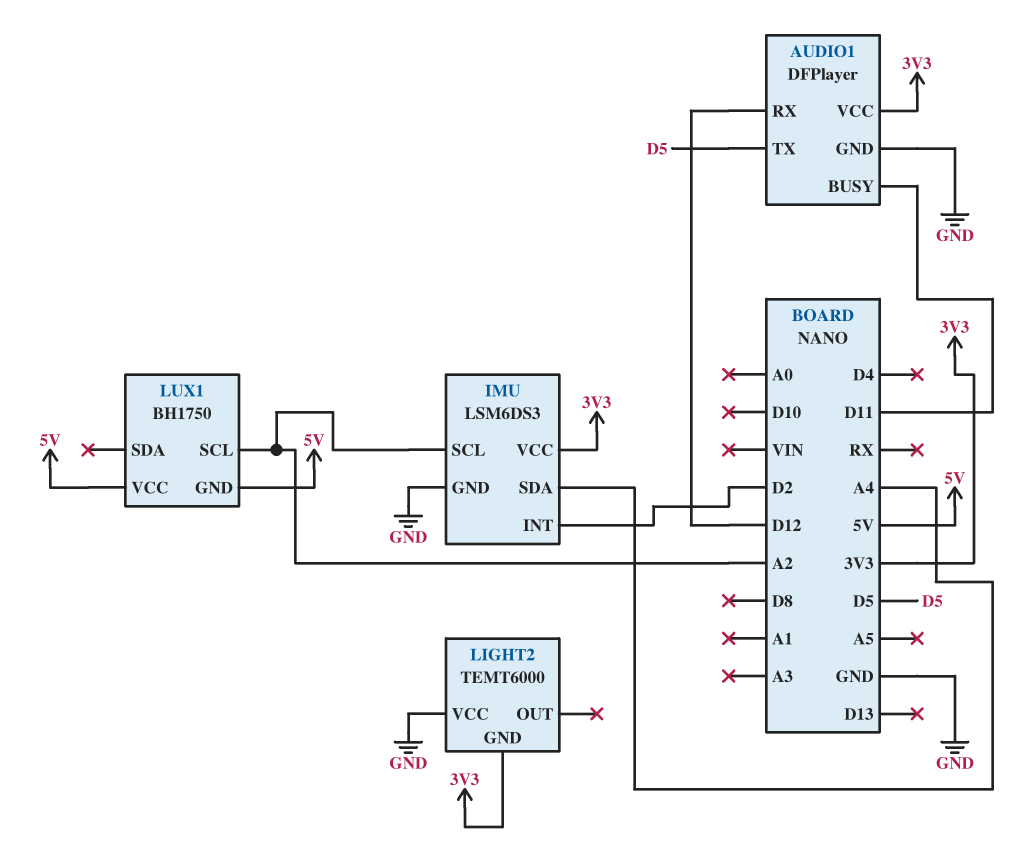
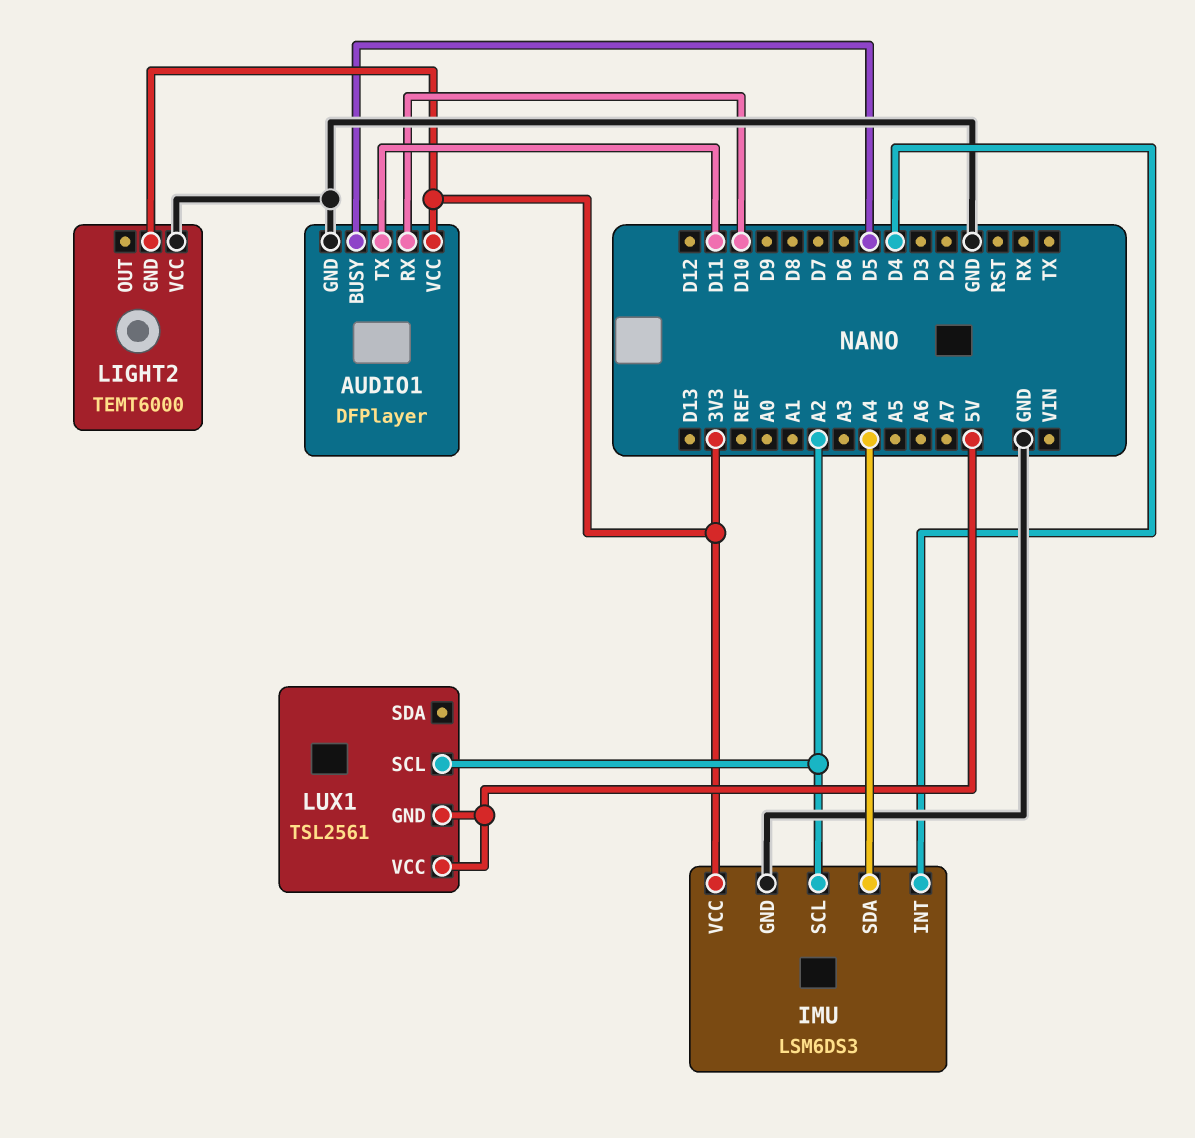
AUDIO1 pin BUSY: D11 -> D5
AUDIO1 pin RX: D12 -> D10
AUDIO1 pin TX: D5 -> D11
IMU pin INT: D2 -> D4
LUX1: BH1750 -> TSL2561

